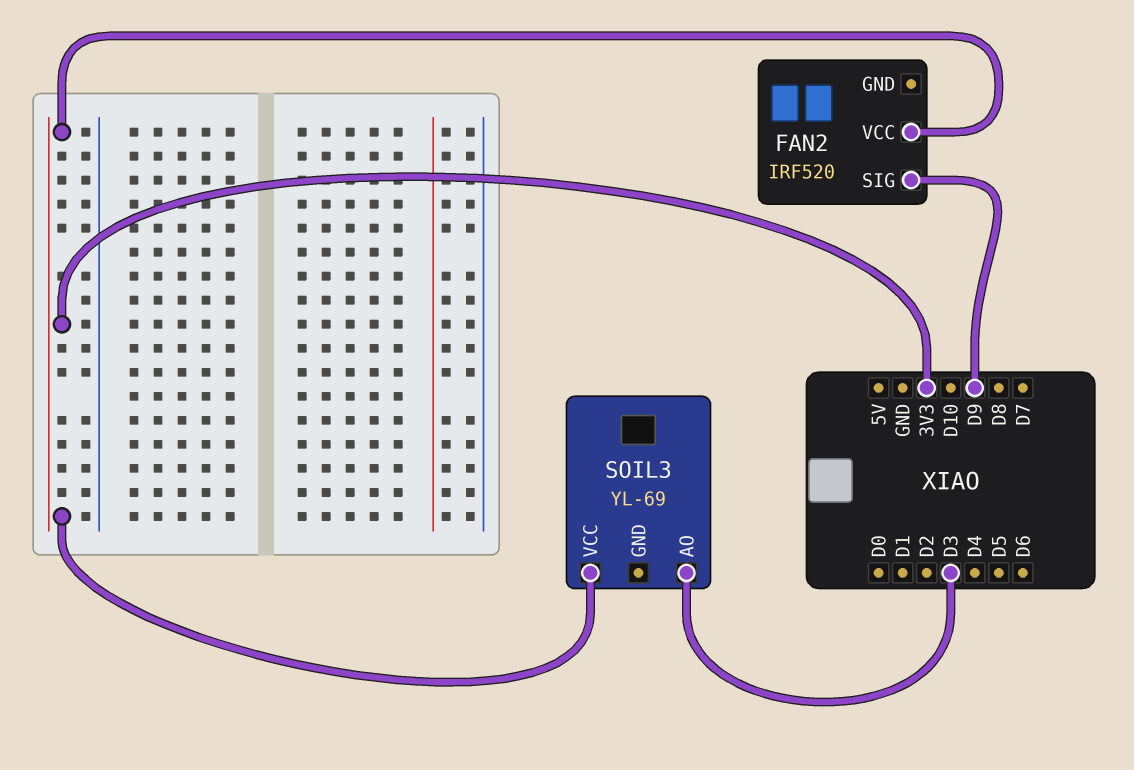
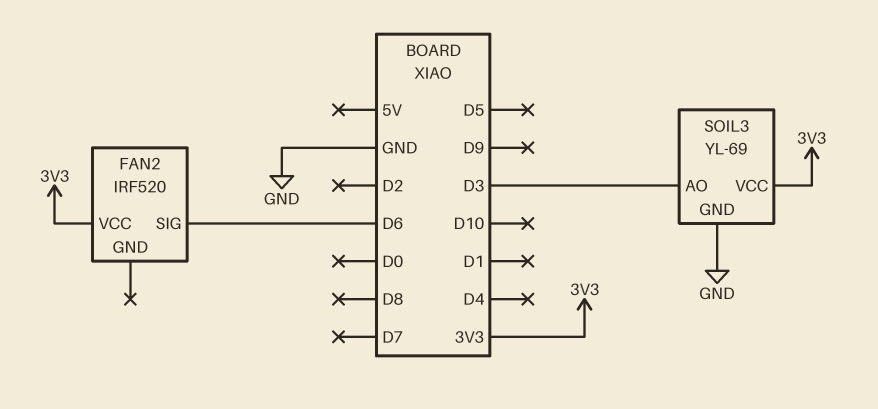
FAN2 pin SIG: D9 -> D6
SOIL3 pin GND: none -> GND

